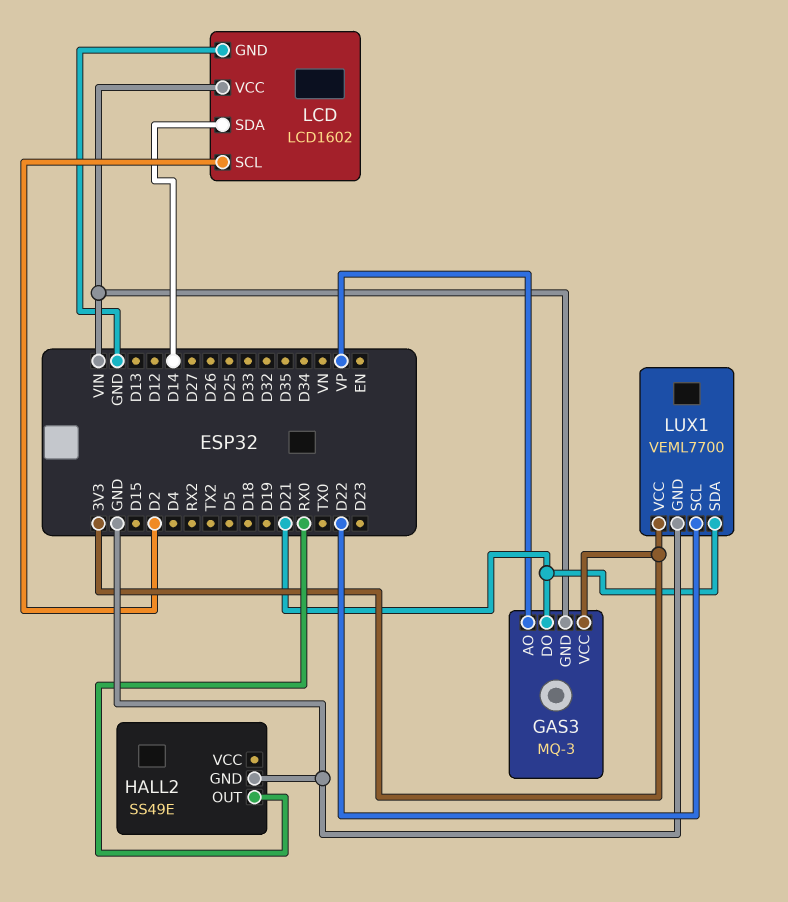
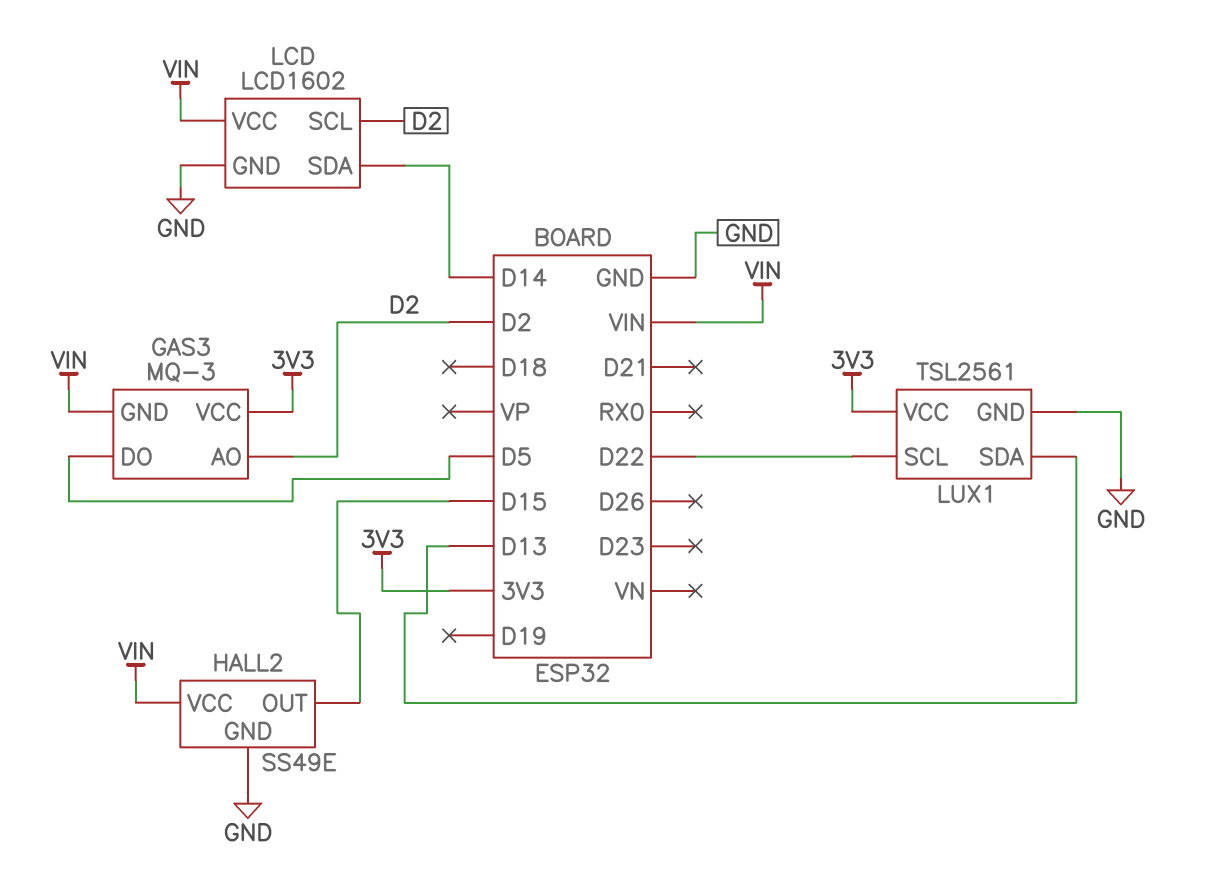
GAS3 pin AO: VP -> D2
GAS3 pin DO: D21 -> D5
HALL2 pin OUT: RX0 -> D15
HALL2 pin VCC: none -> VIN
LUX1: VEML7700 -> TSL2561
LUX1 pin SDA: D21 -> D13

